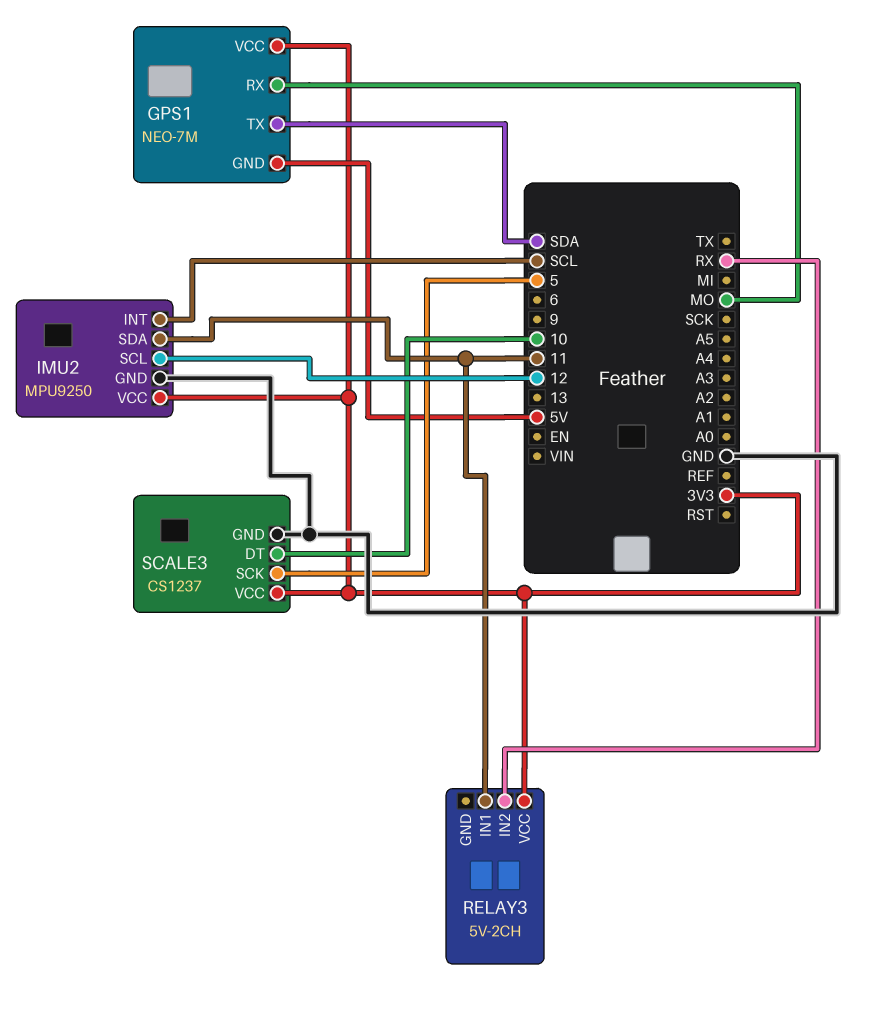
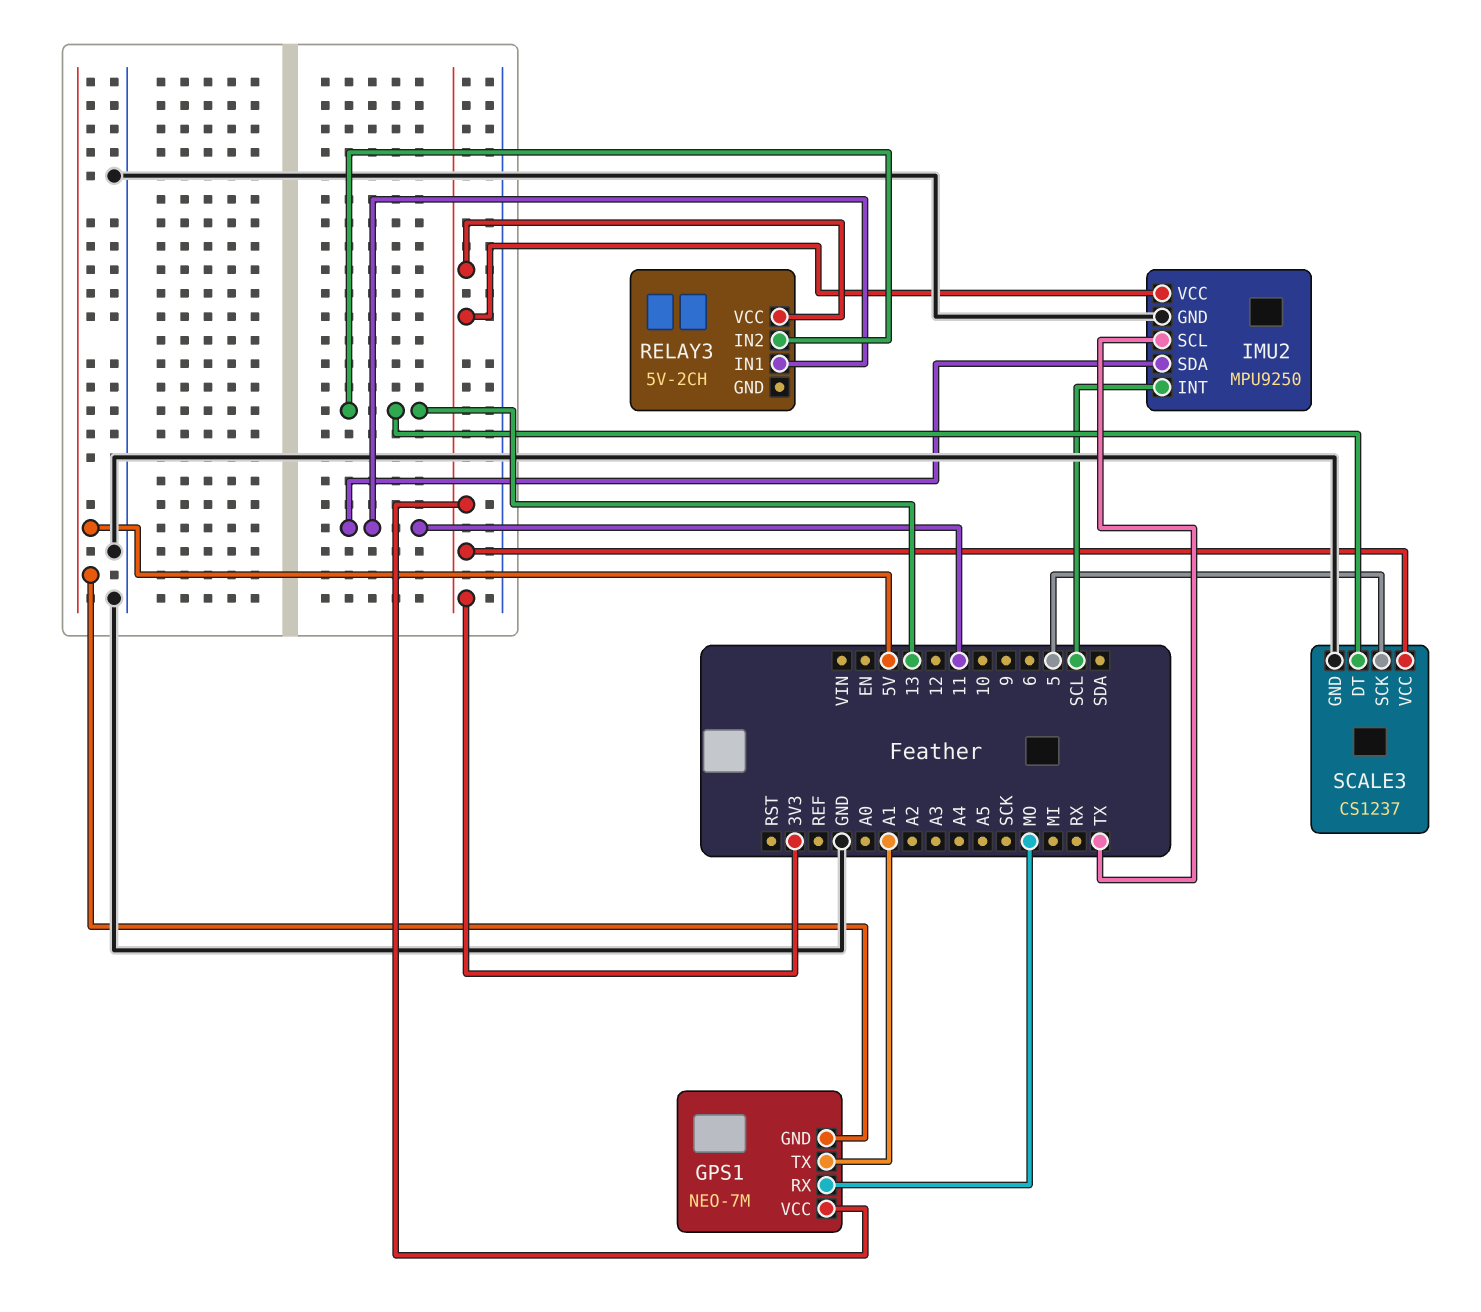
GPS1 pin TX: SDA -> A1
IMU2 pin SCL: 12 -> TX
RELAY3 pin IN2: RX -> 13
SCALE3 pin DT: 10 -> 13

